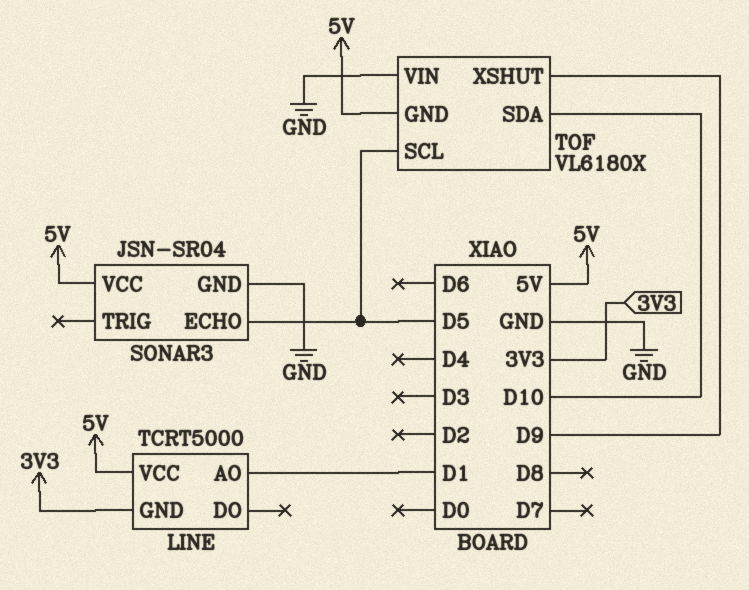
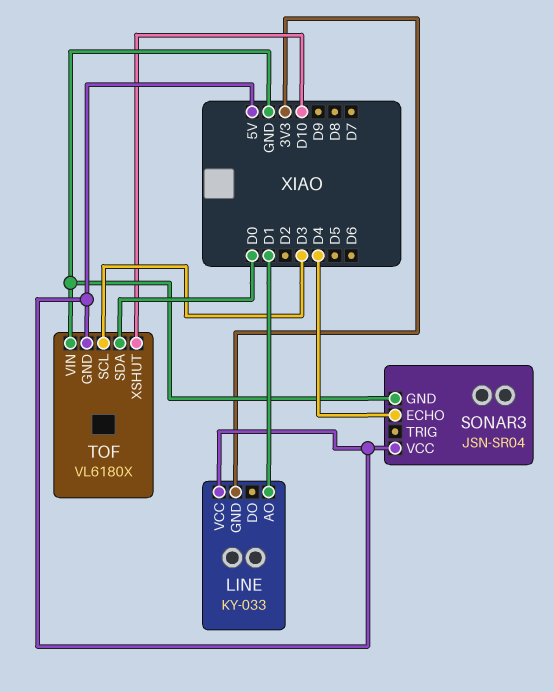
LINE: TCRT5000 -> KY-033
SONAR3 pin ECHO: D5 -> D4
TOF pin SCL: D5 -> D3
TOF pin SDA: D10 -> D0
TOF pin XSHUT: D9 -> D10

